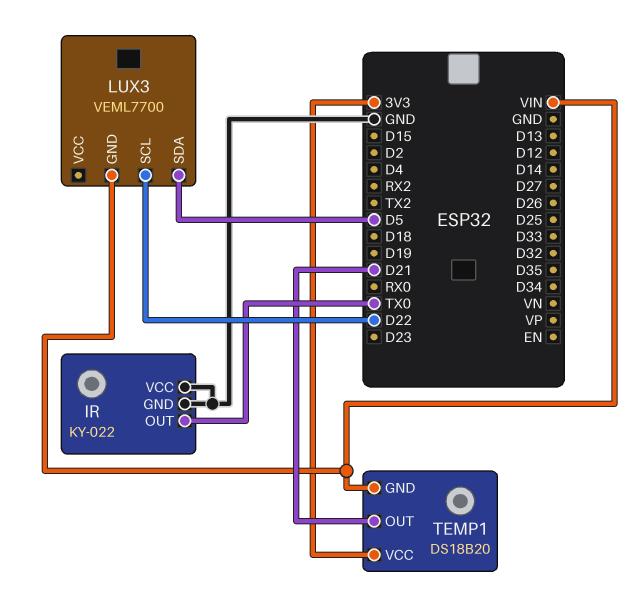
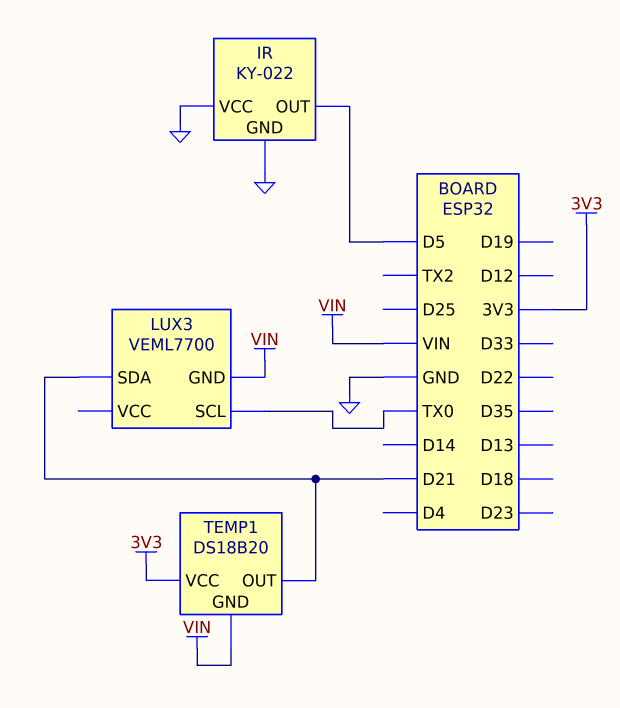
IR pin OUT: TX0 -> D5
LUX3 pin SCL: D22 -> TX0
LUX3 pin SDA: D5 -> D21

